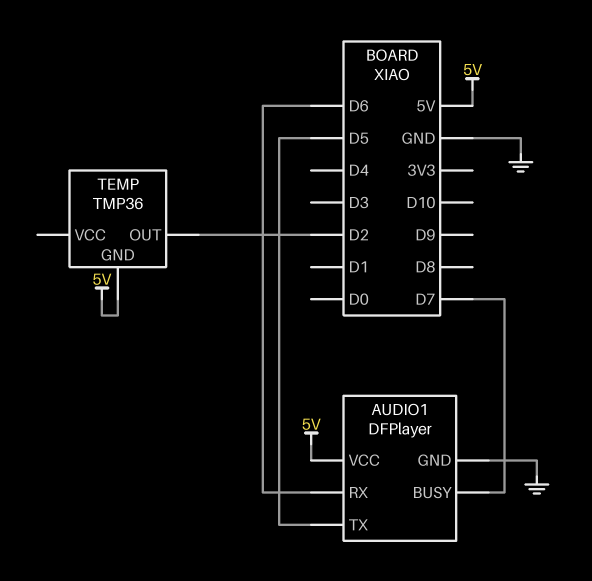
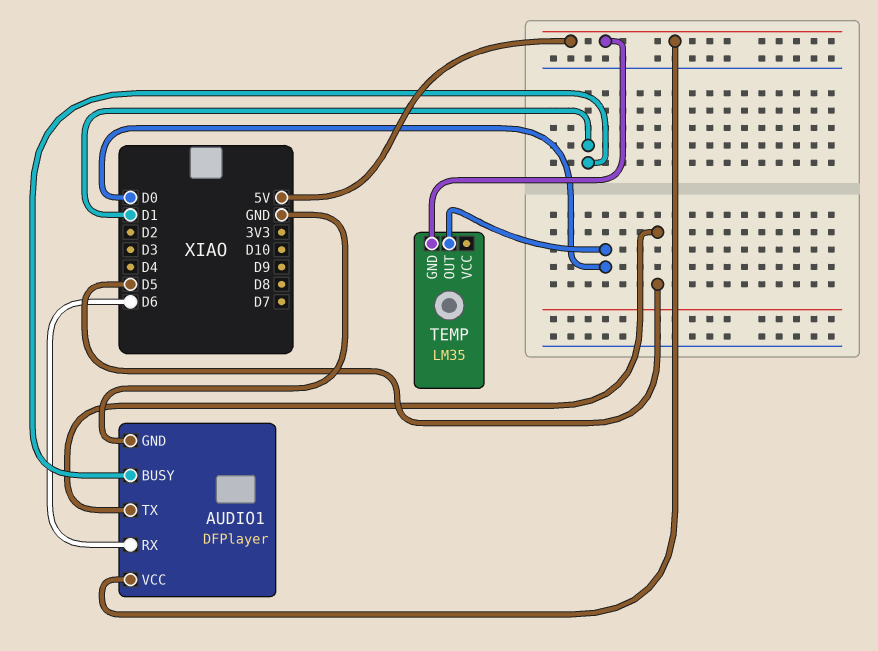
AUDIO1 pin BUSY: D7 -> D1
TEMP: TMP36 -> LM35
TEMP pin OUT: D2 -> D0

